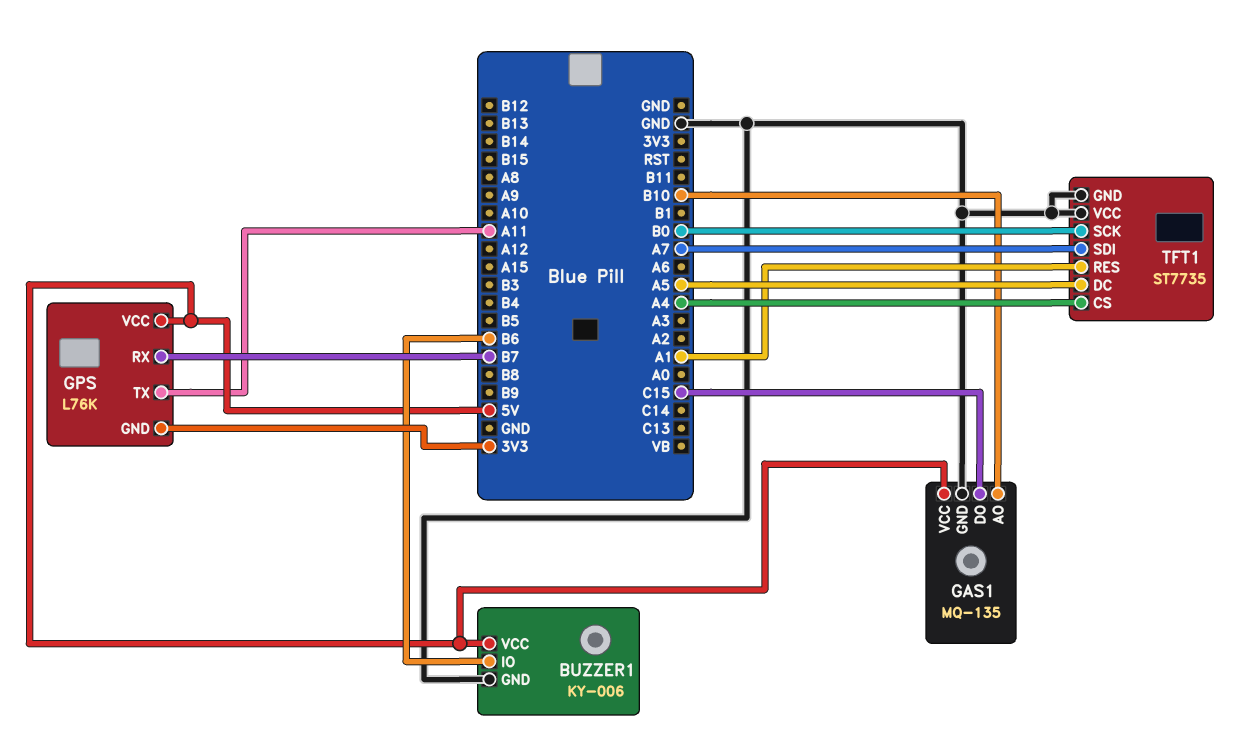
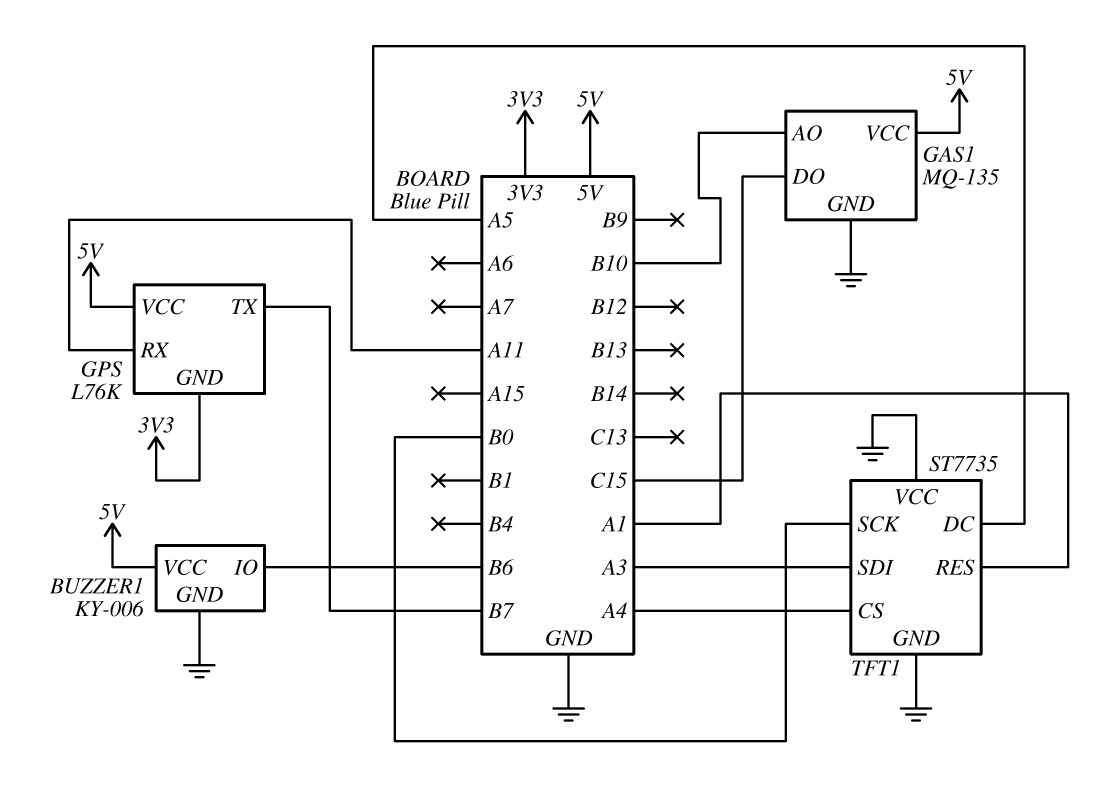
GPS pin RX: B7 -> A11
GPS pin TX: A11 -> B7
TFT1 pin SDI: A7 -> A3

